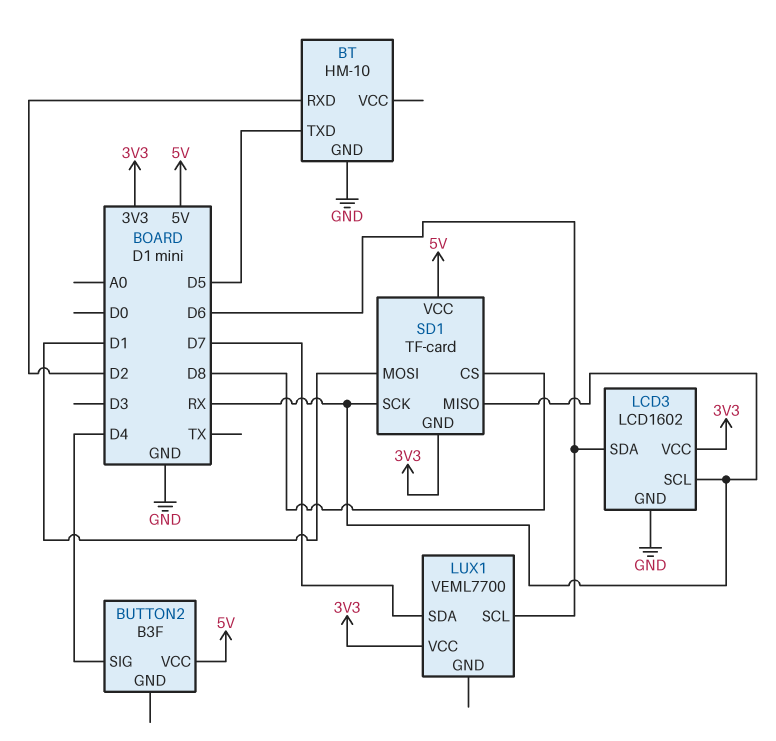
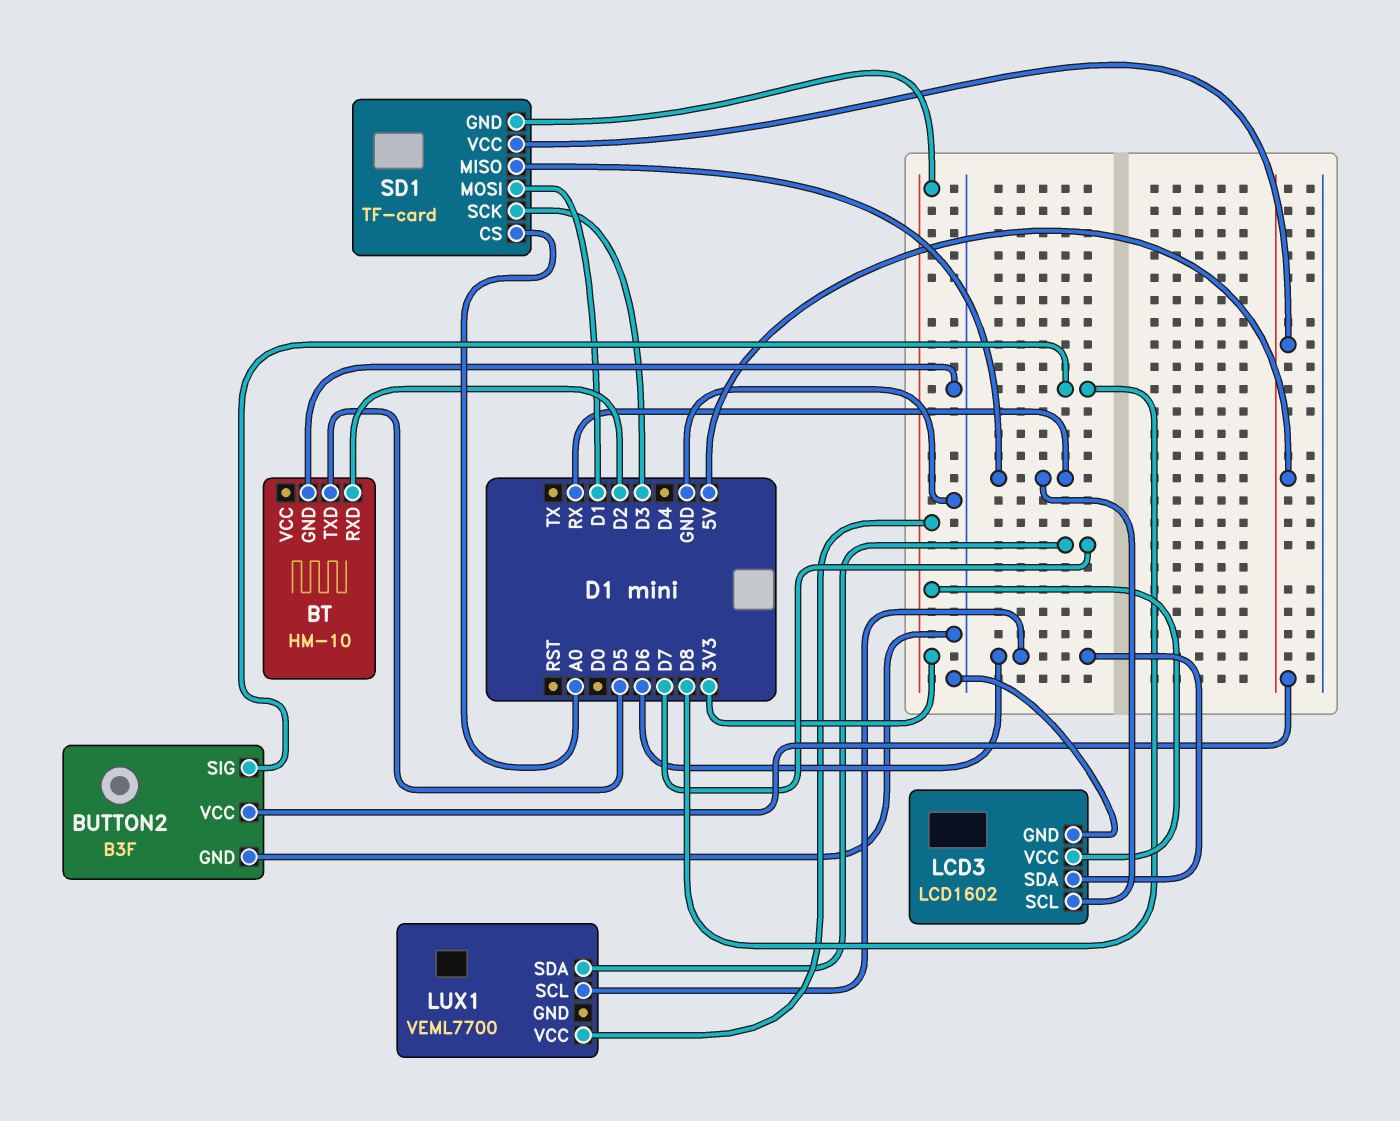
BUTTON2 pin GND: none -> GND
BUTTON2 pin SIG: D4 -> D8
SD1 pin CS: D8 -> A0
SD1 pin SCK: RX -> D3

